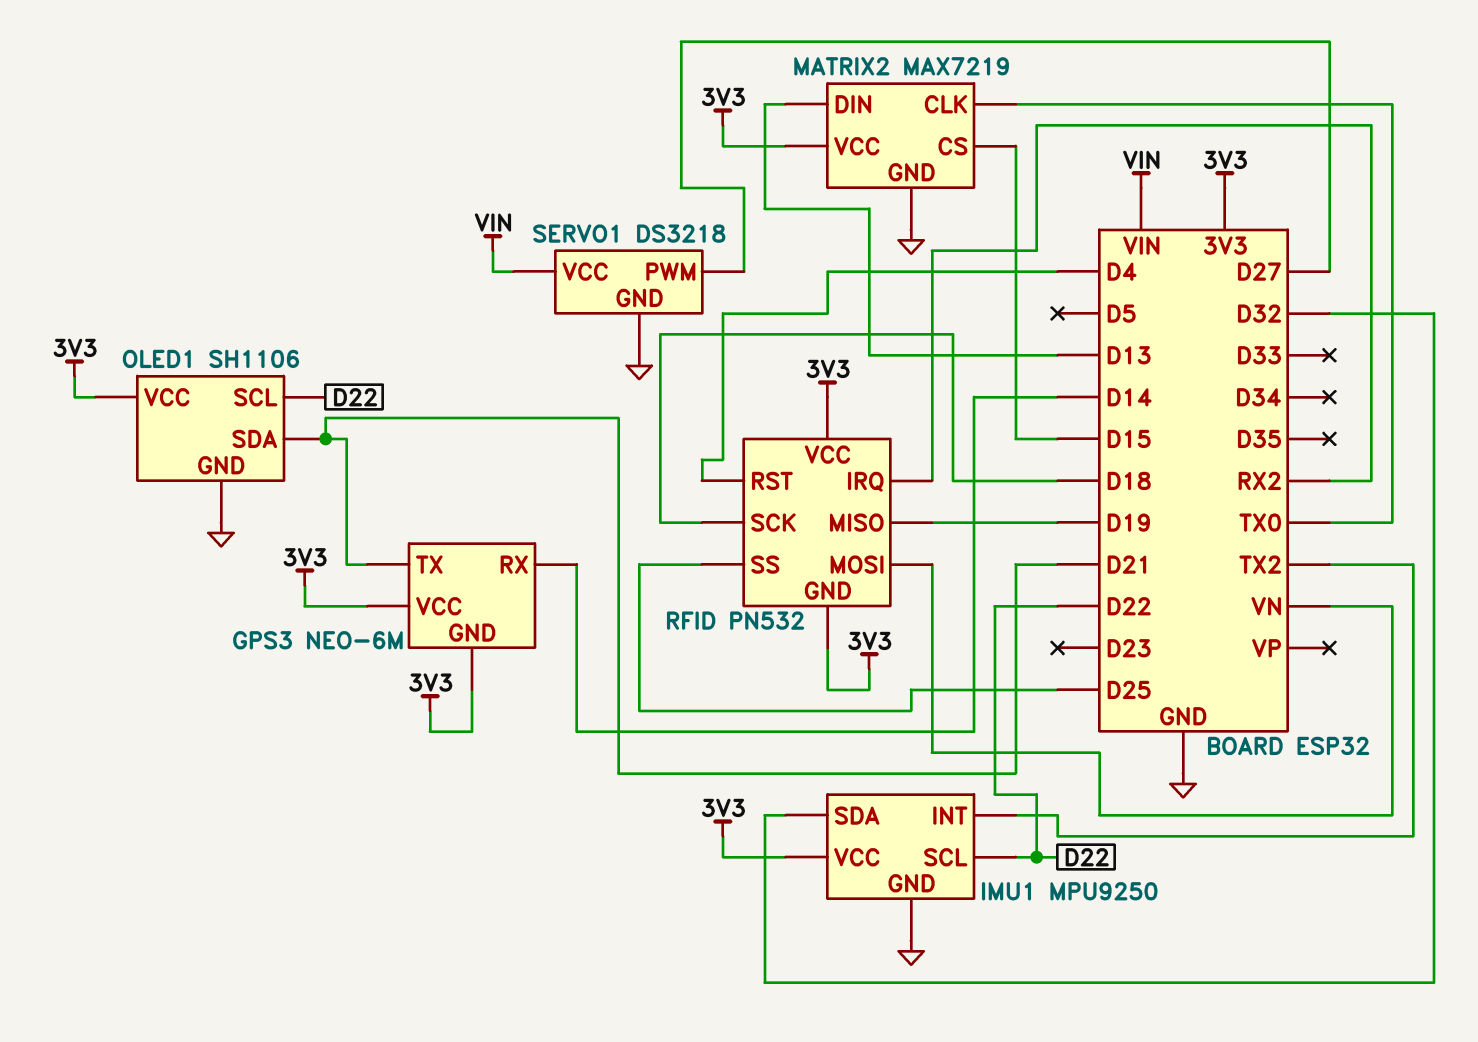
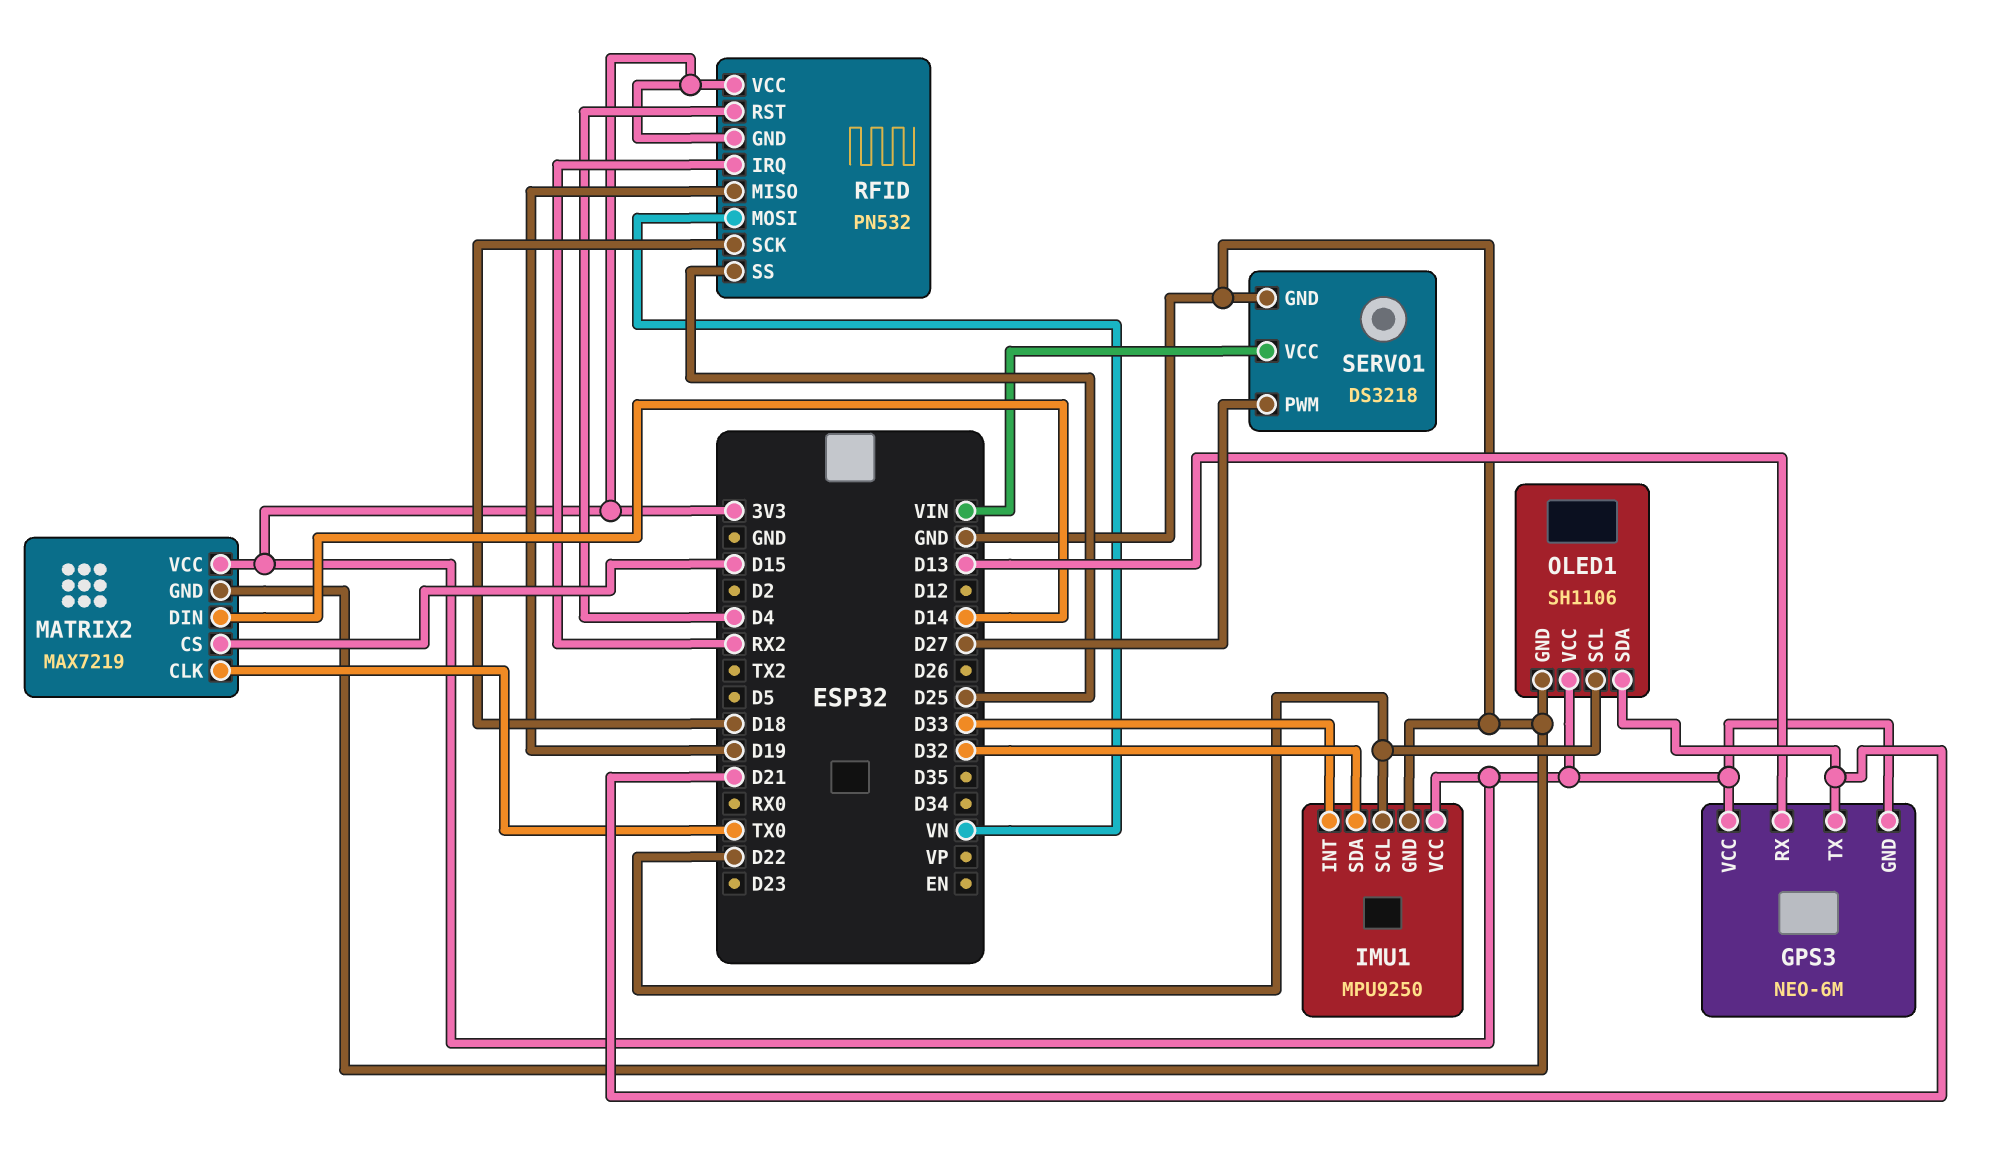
GPS3 pin RX: D14 -> D13
IMU1 pin INT: TX2 -> D33
MATRIX2 pin DIN: D13 -> D14

